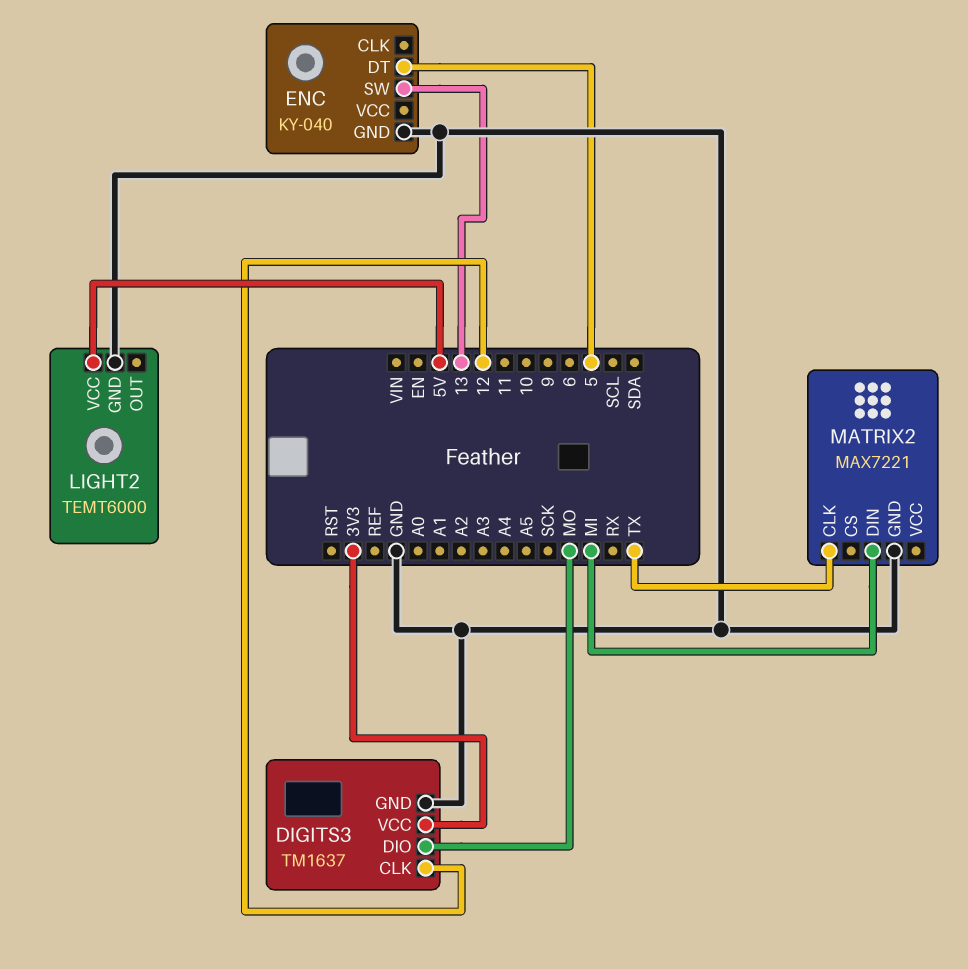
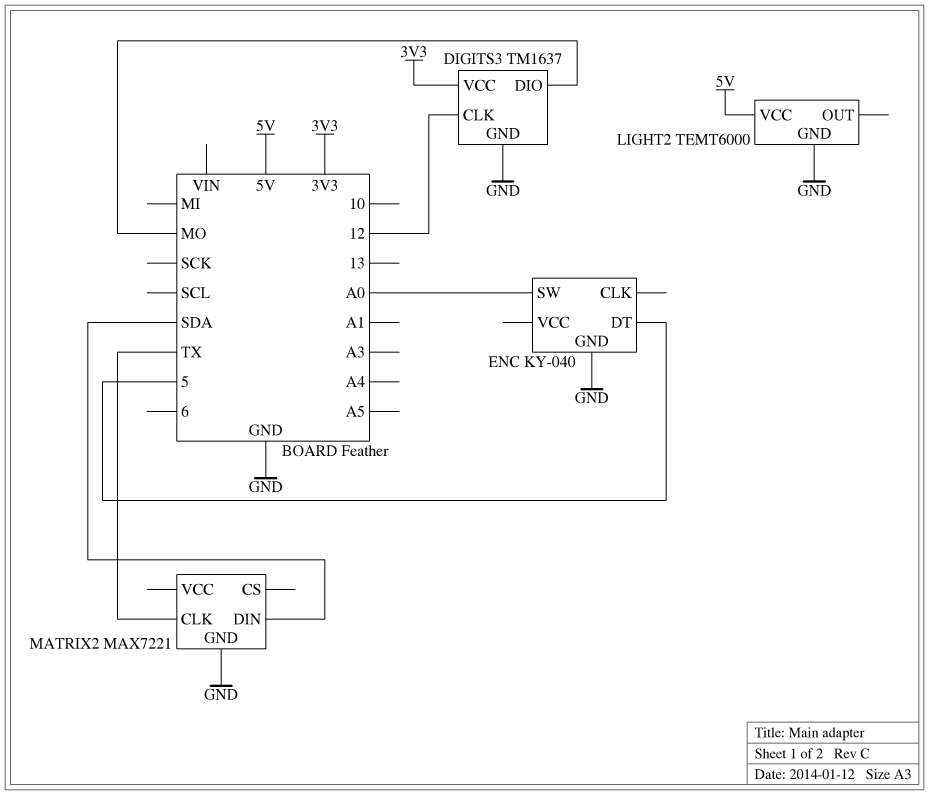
ENC pin SW: 13 -> A0
MATRIX2 pin DIN: MI -> SDA

